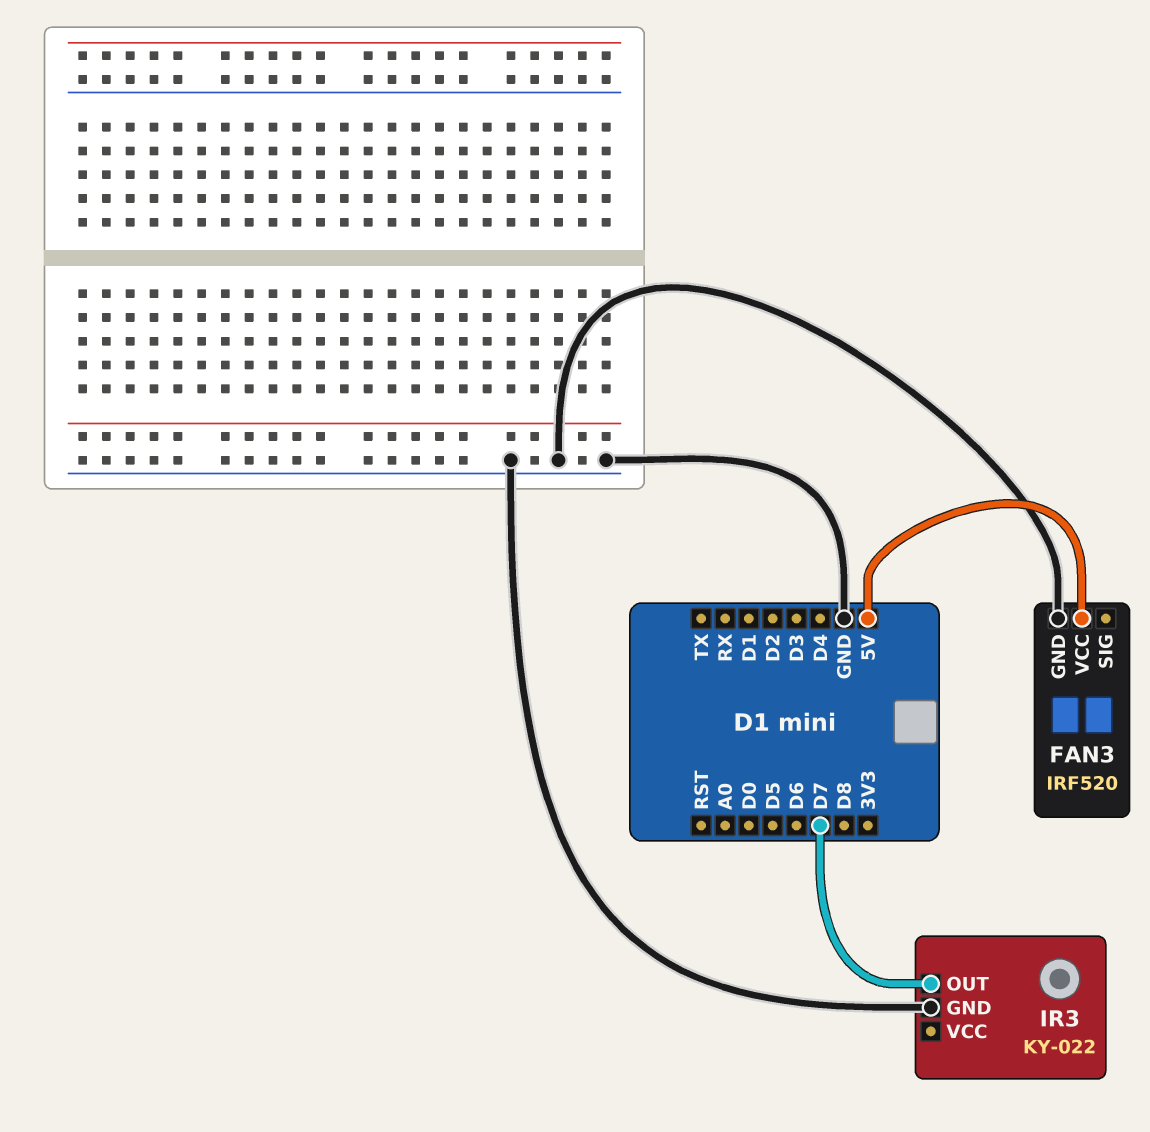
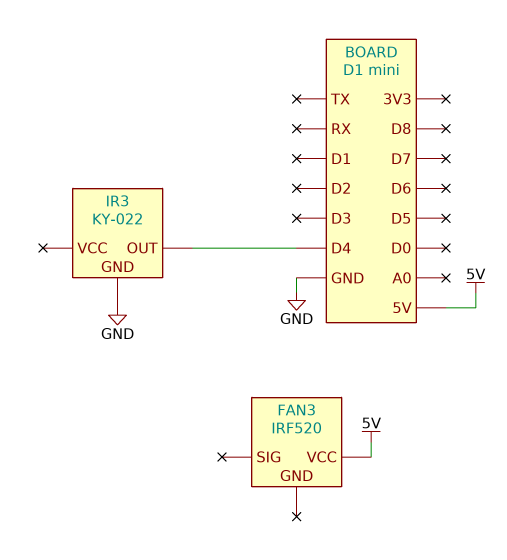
FAN3 pin GND: GND -> none
IR3 pin OUT: D7 -> D4

